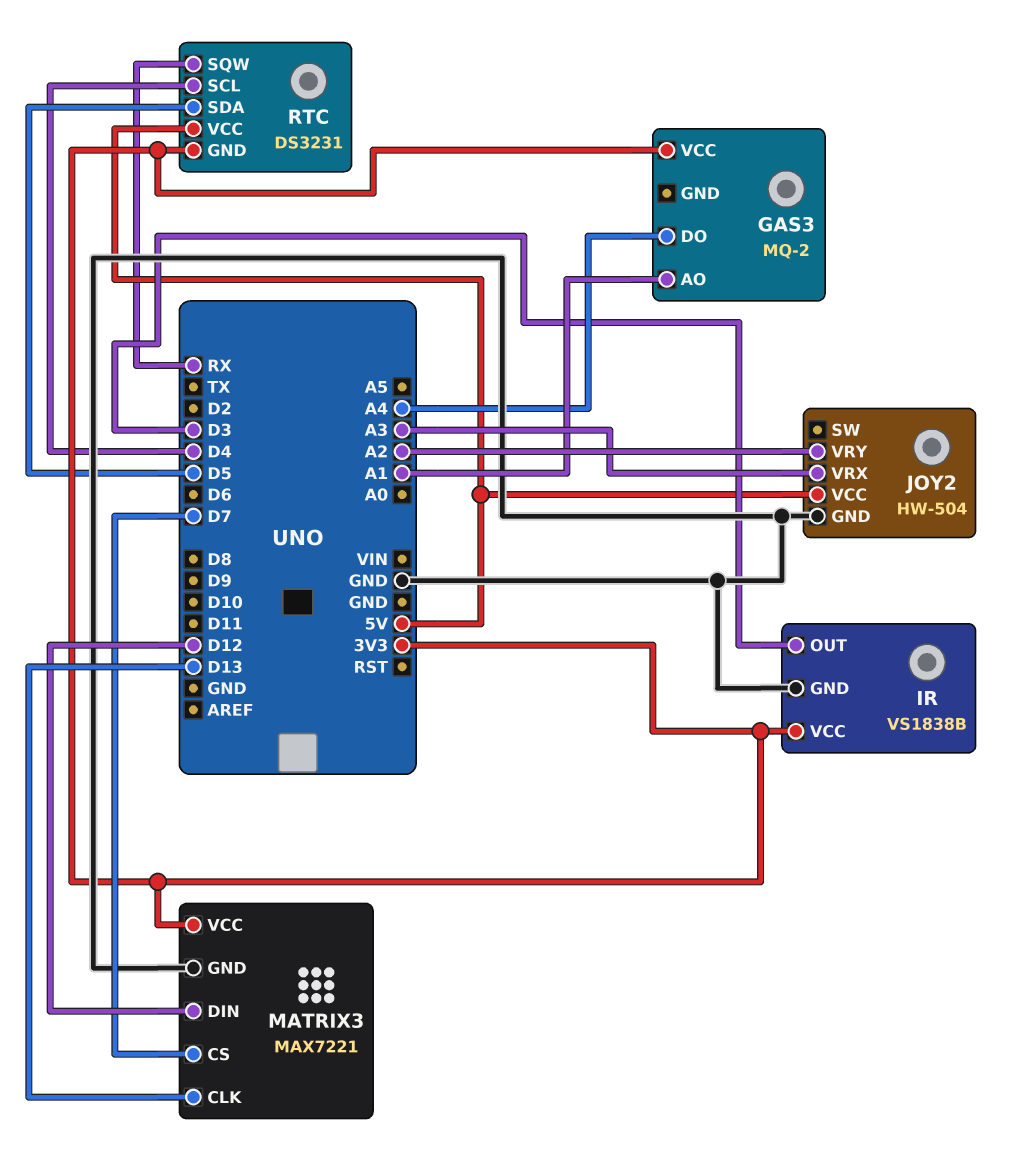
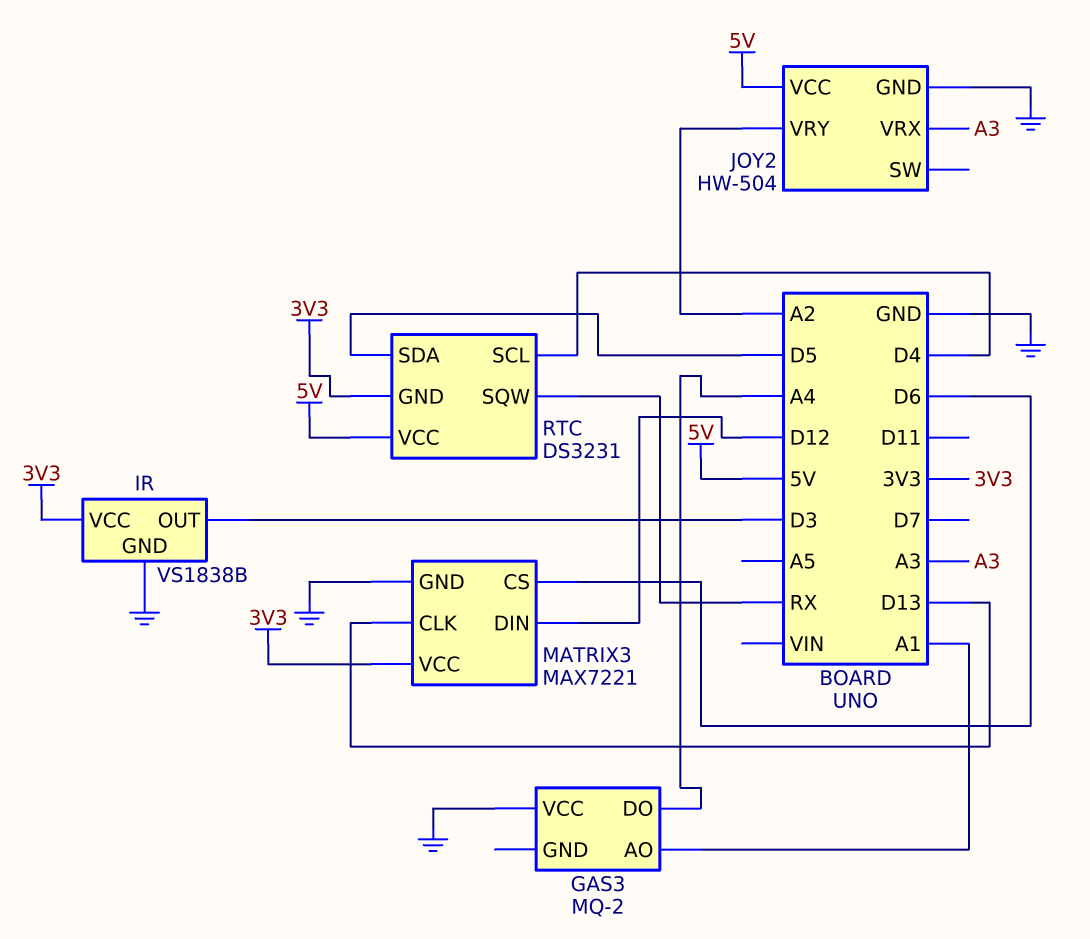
GAS3 pin VCC: 3V3 -> GND
MATRIX3 pin CS: D7 -> D6

